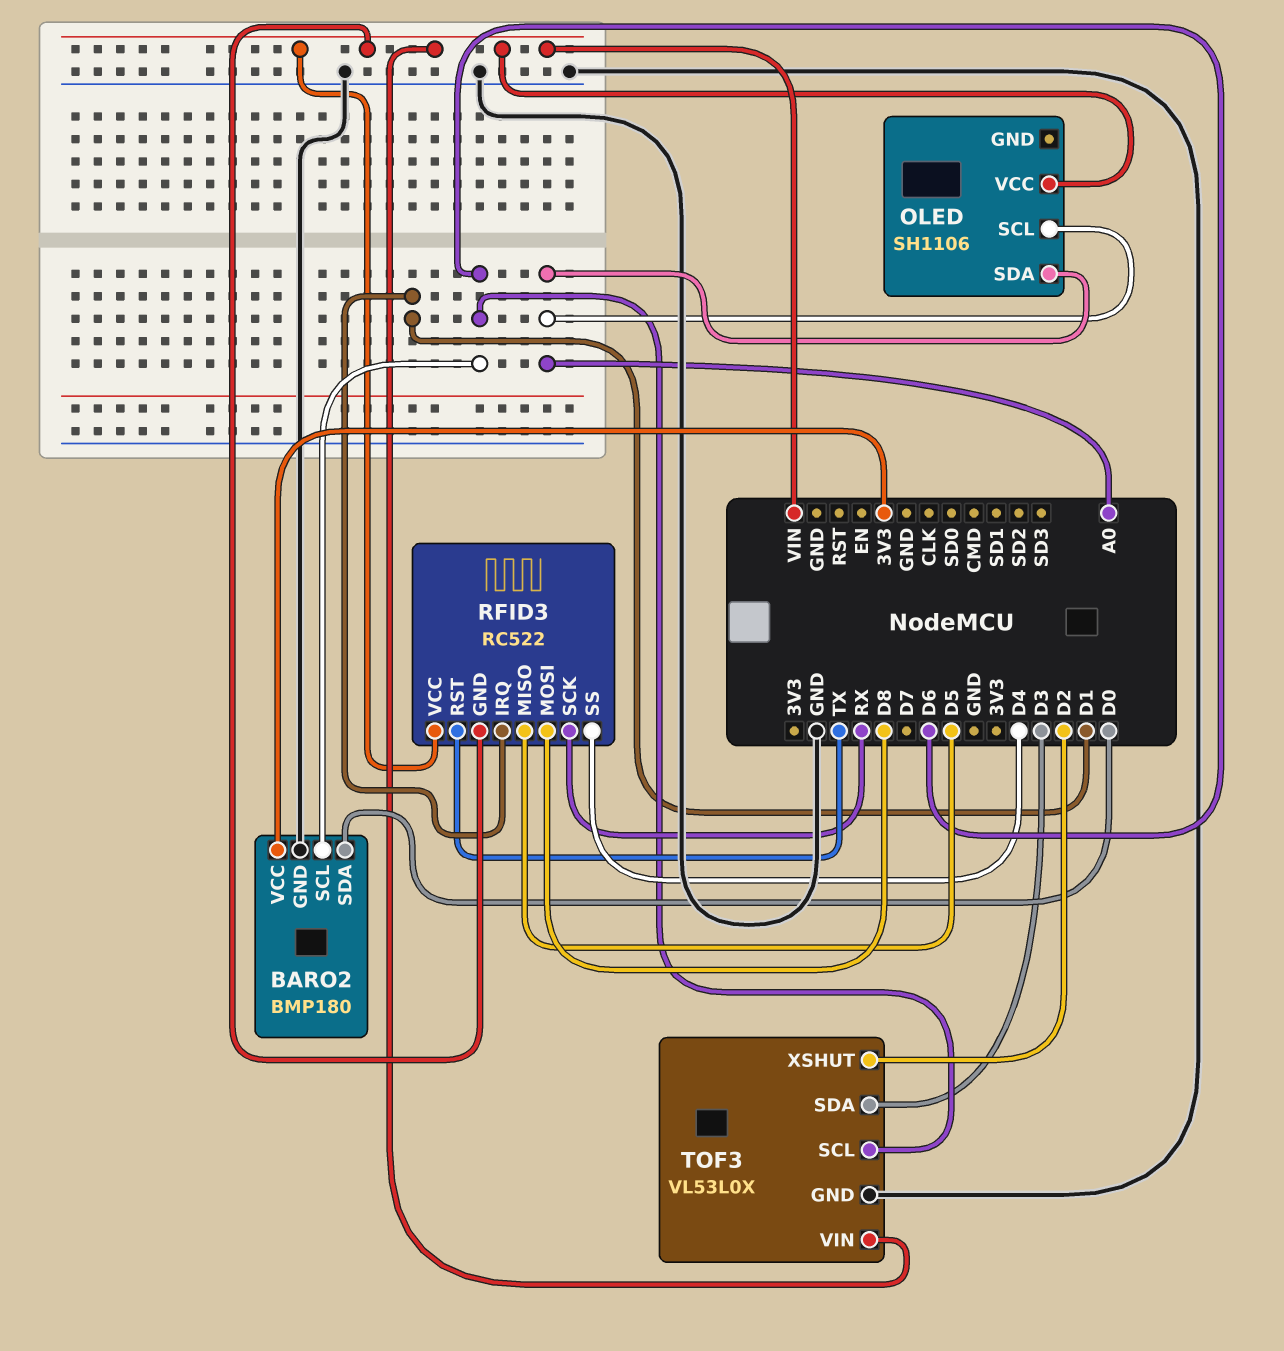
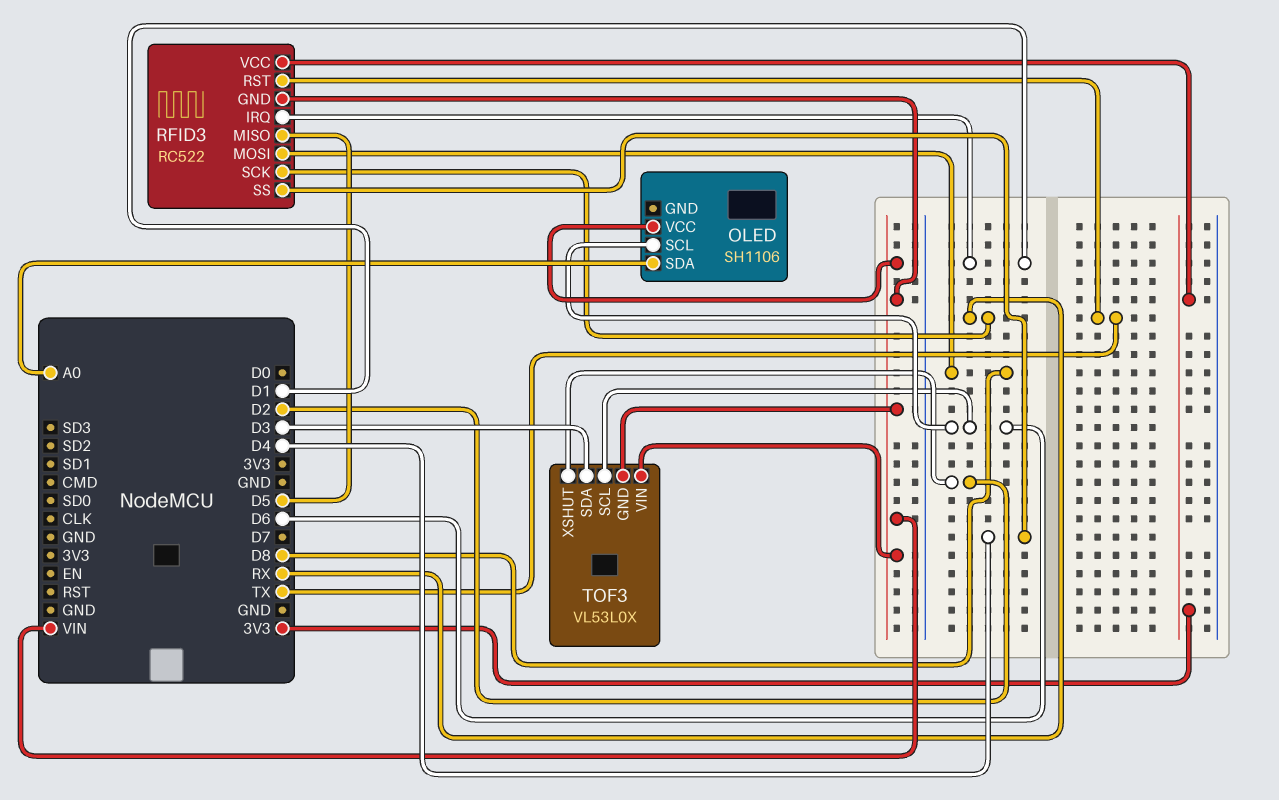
BARO2: BMP180 -> none
BARO2 pin GND: GND -> none
BARO2 pin SCL: D6 -> none
BARO2 pin SDA: D0 -> none
BARO2 pin VCC: 3V3 -> none
OLED pin SCL: A0 -> D6
RFID3 pin VCC: VIN -> 3V3
TOF3 pin GND: GND -> VIN

